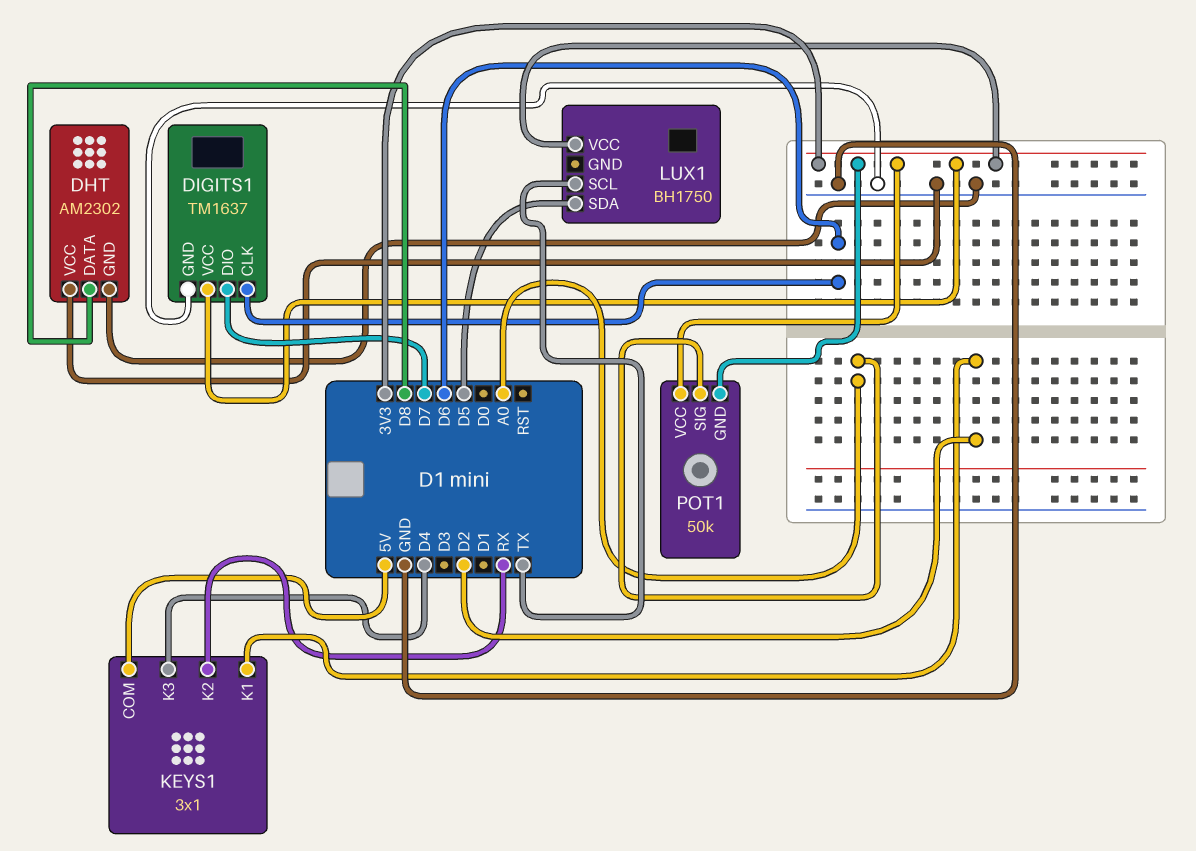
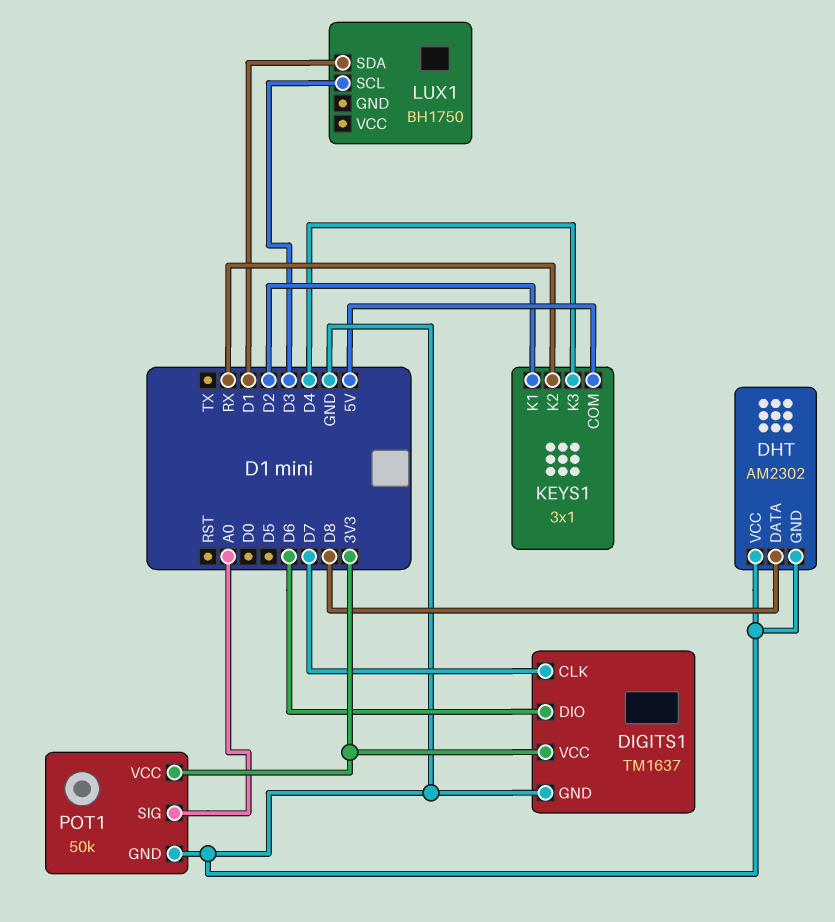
DIGITS1 pin CLK: D6 -> D7
DIGITS1 pin DIO: D7 -> D6
LUX1 pin SCL: TX -> D3
LUX1 pin SDA: D5 -> D1
LUX1 pin VCC: 3V3 -> none
POT1 pin GND: 3V3 -> GND

